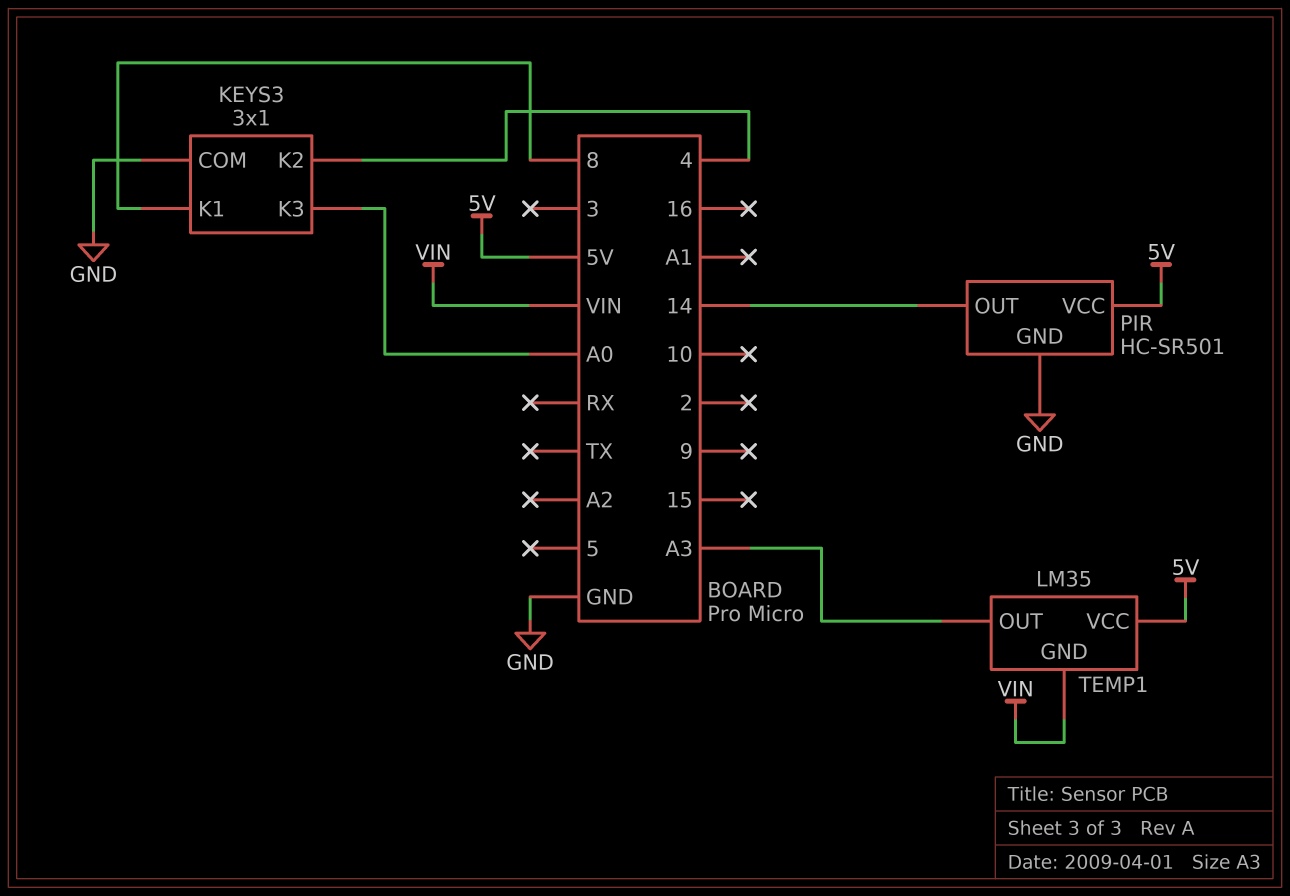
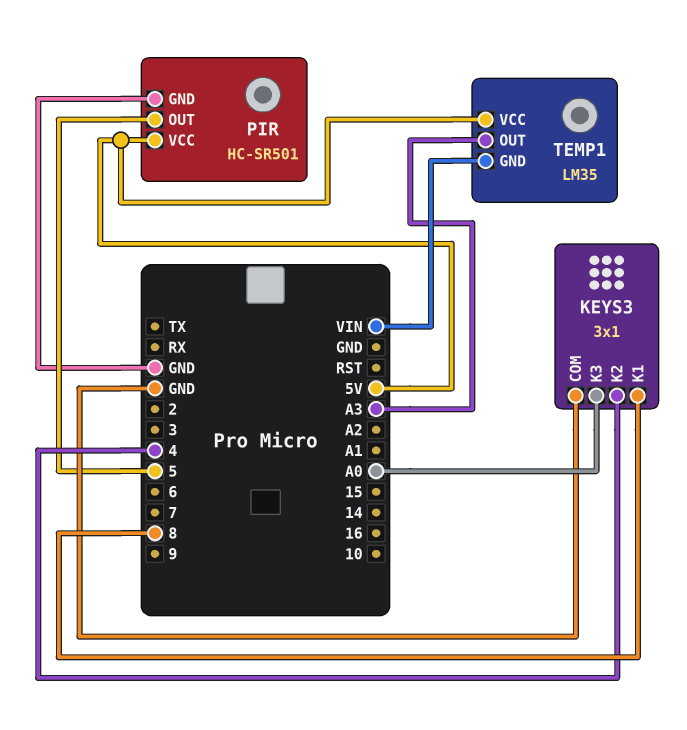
PIR pin OUT: 14 -> 5

